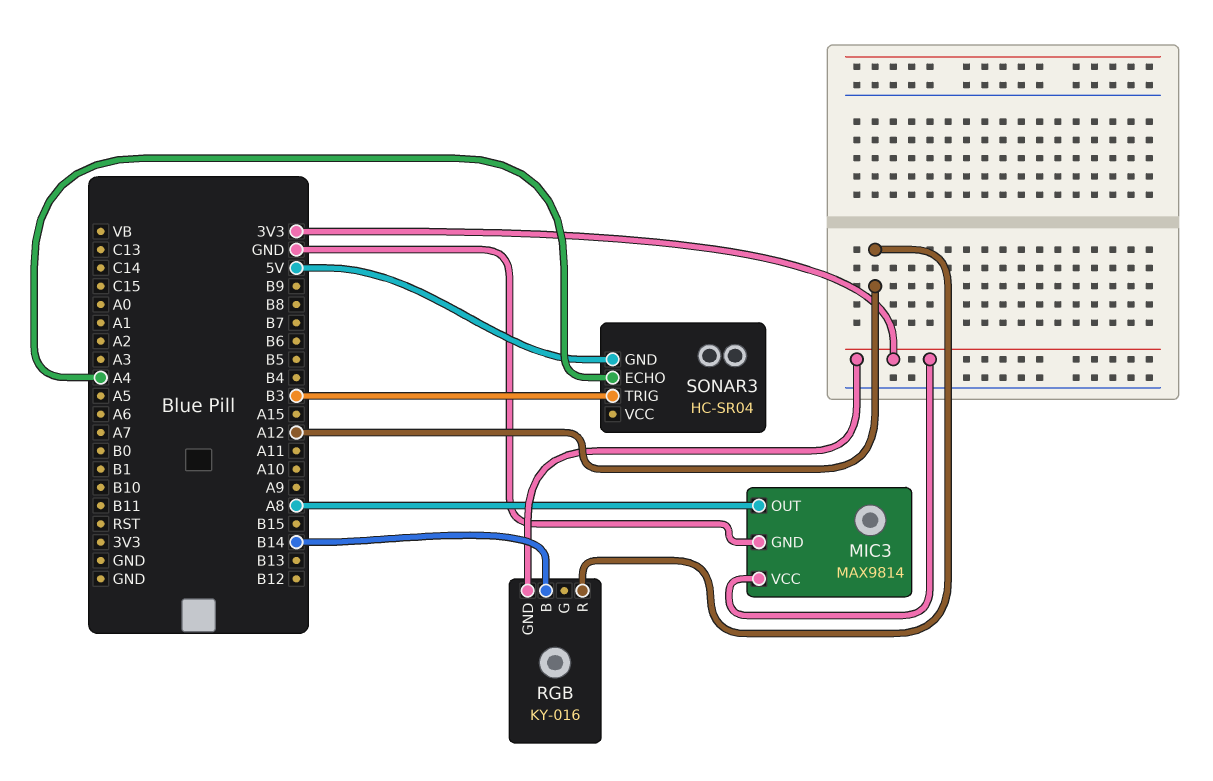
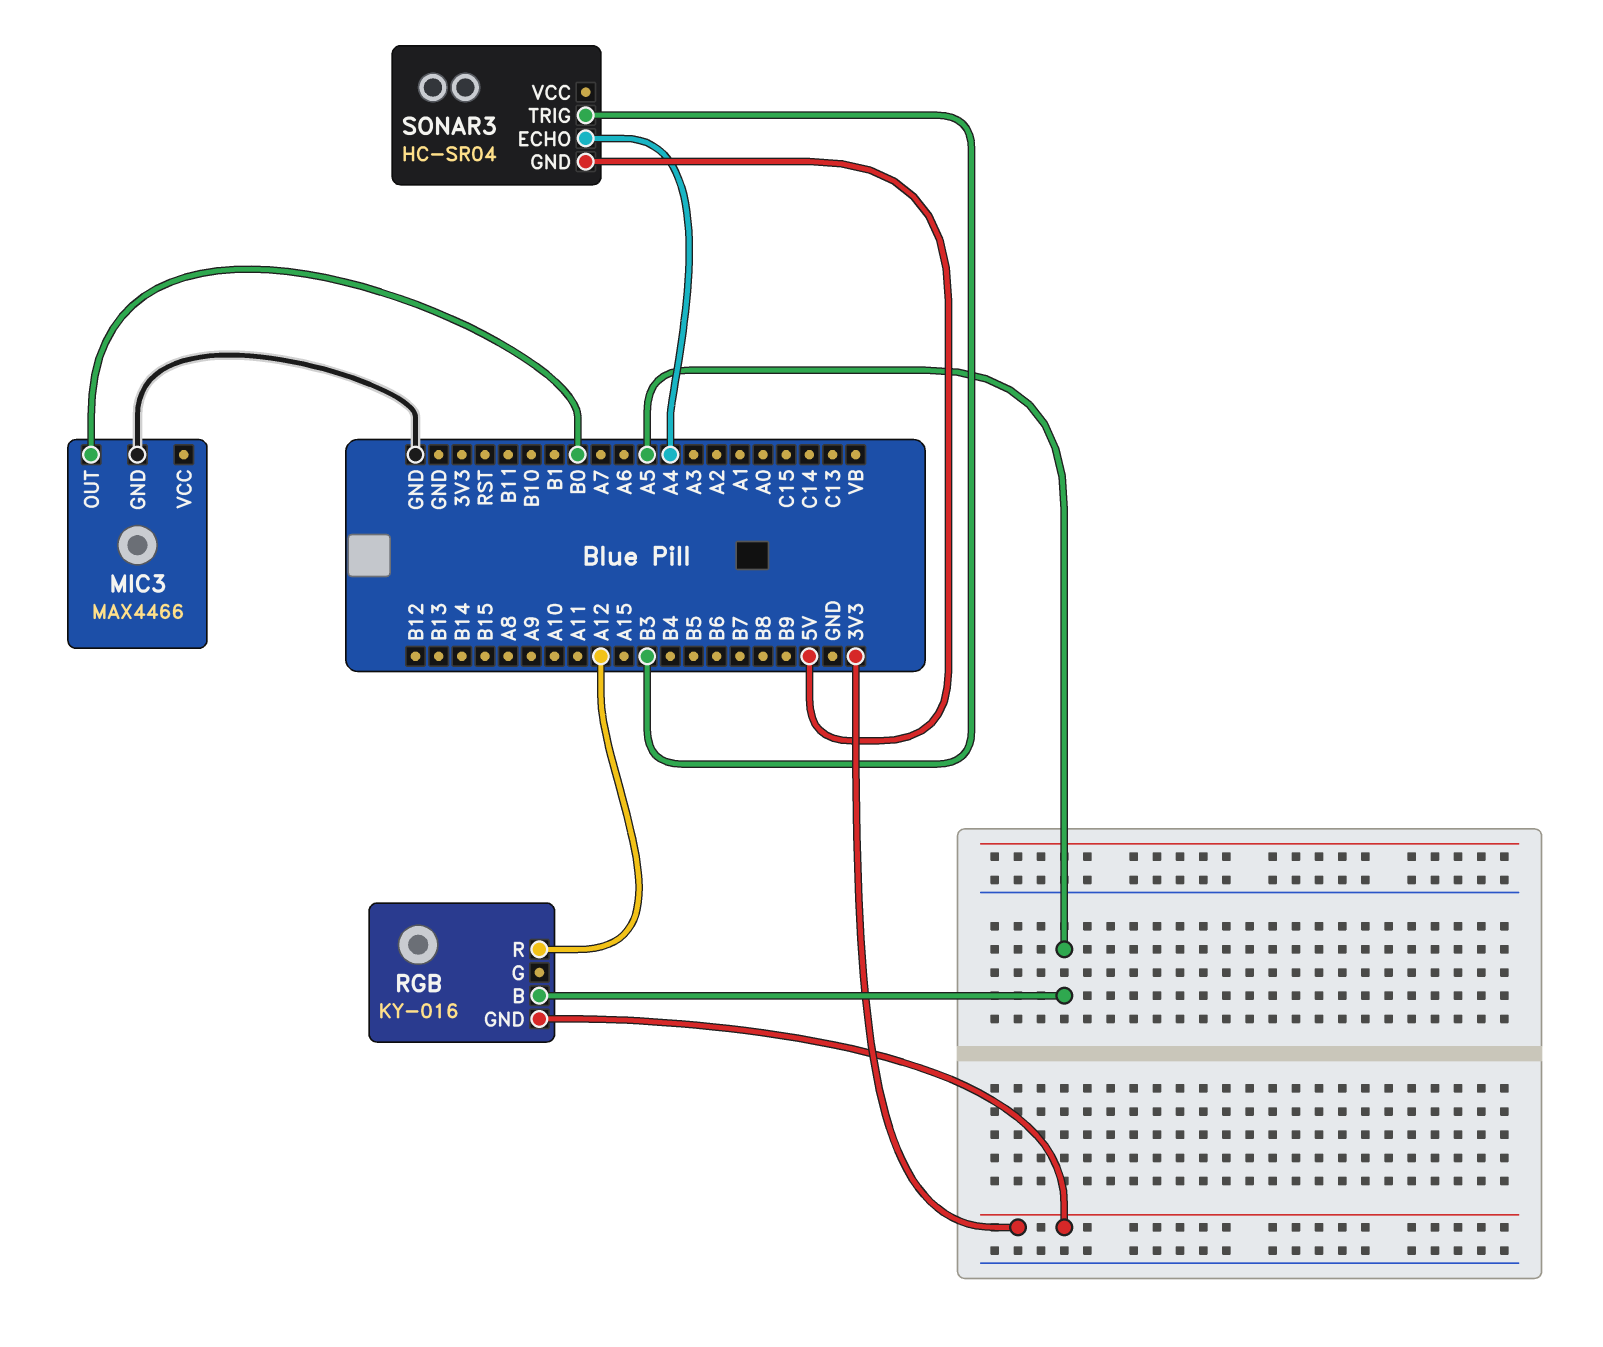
MIC3: MAX9814 -> MAX4466
MIC3 pin OUT: A8 -> B0
MIC3 pin VCC: 3V3 -> none
RGB pin B: B14 -> A5

